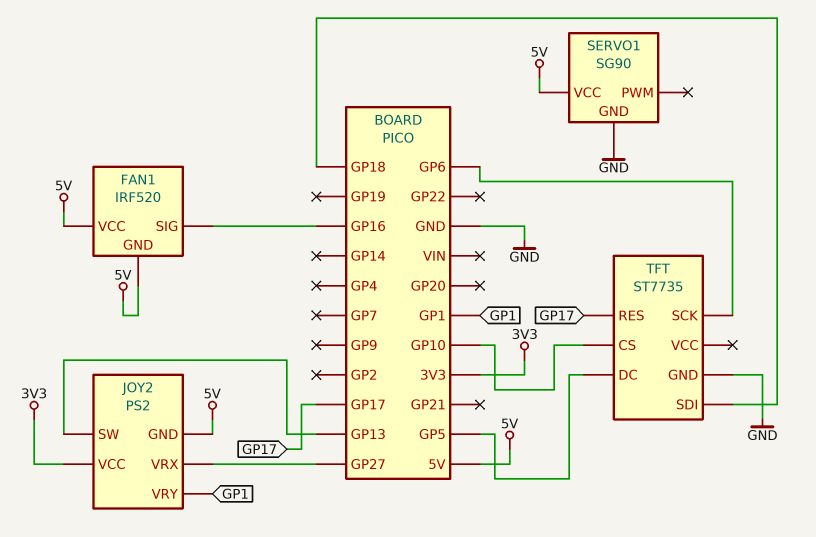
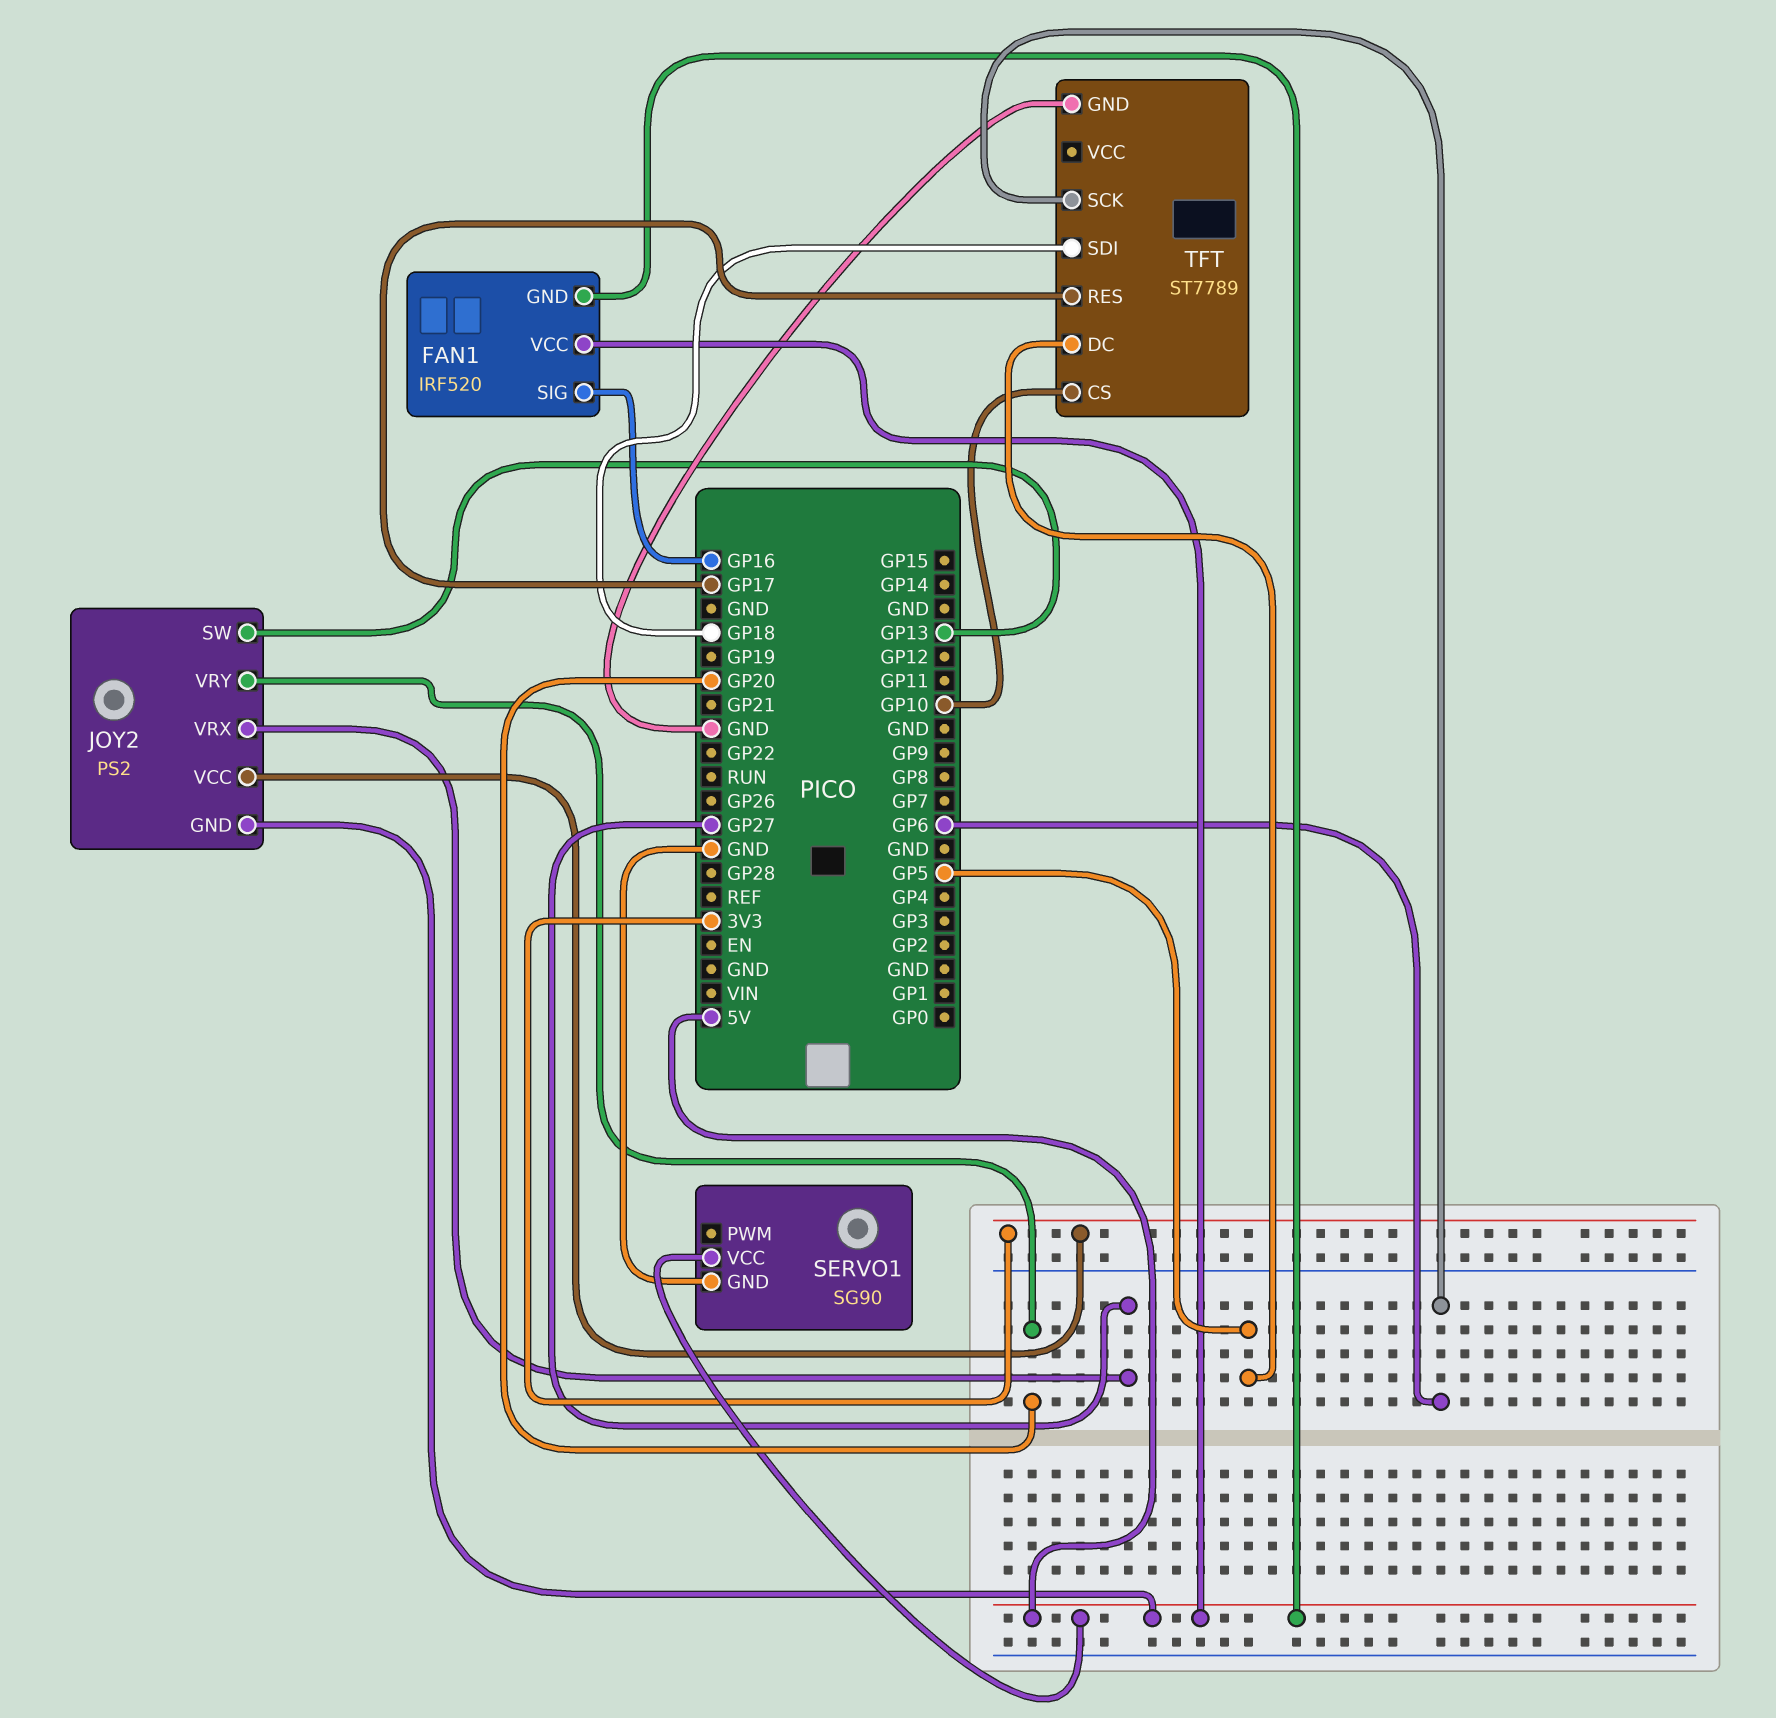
JOY2 pin VRY: GP1 -> GP20
TFT: ST7735 -> ST7789

